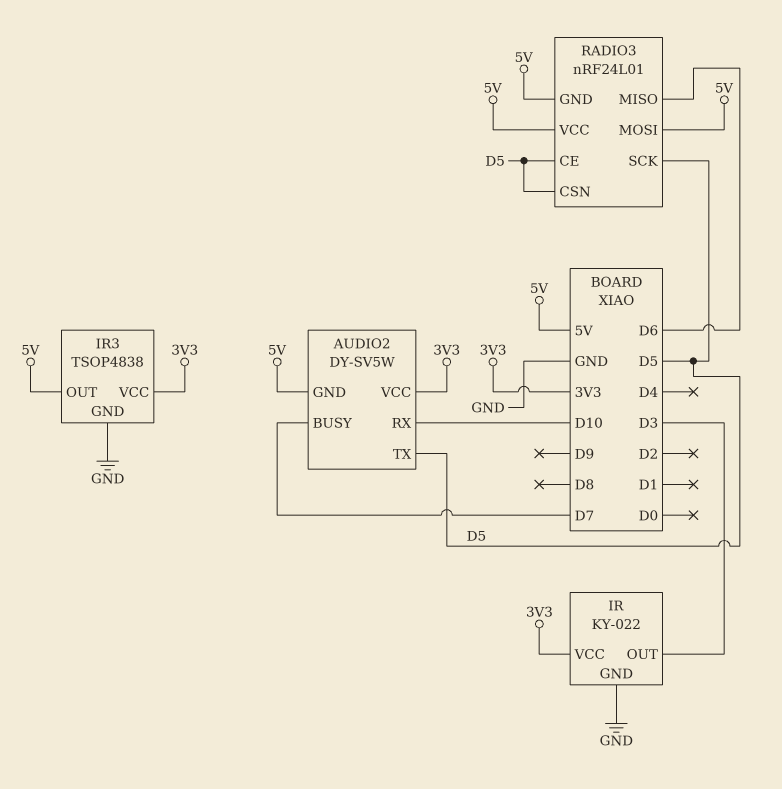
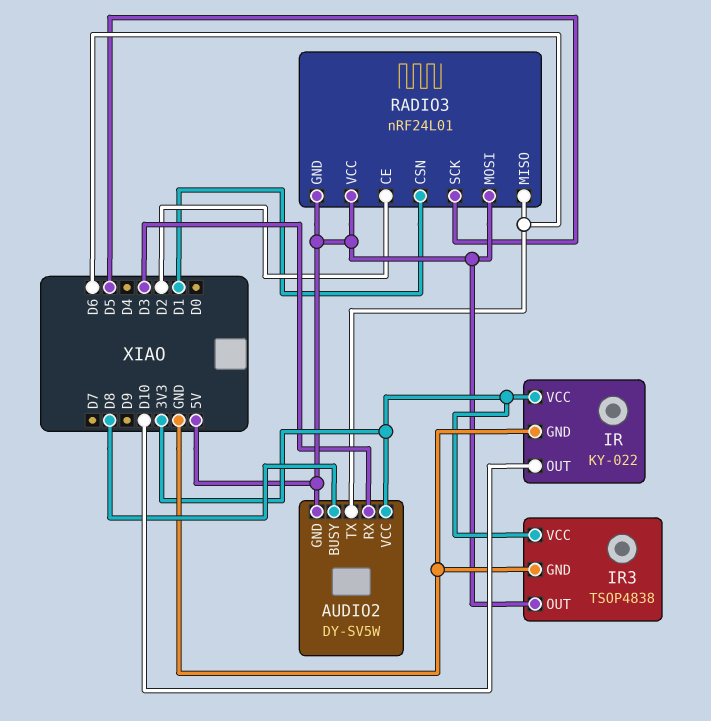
AUDIO2 pin BUSY: D7 -> D8
AUDIO2 pin RX: D10 -> D3
AUDIO2 pin TX: D5 -> D6
IR pin OUT: D3 -> D10
RADIO3 pin CE: D5 -> D2
RADIO3 pin CSN: D5 -> D1

